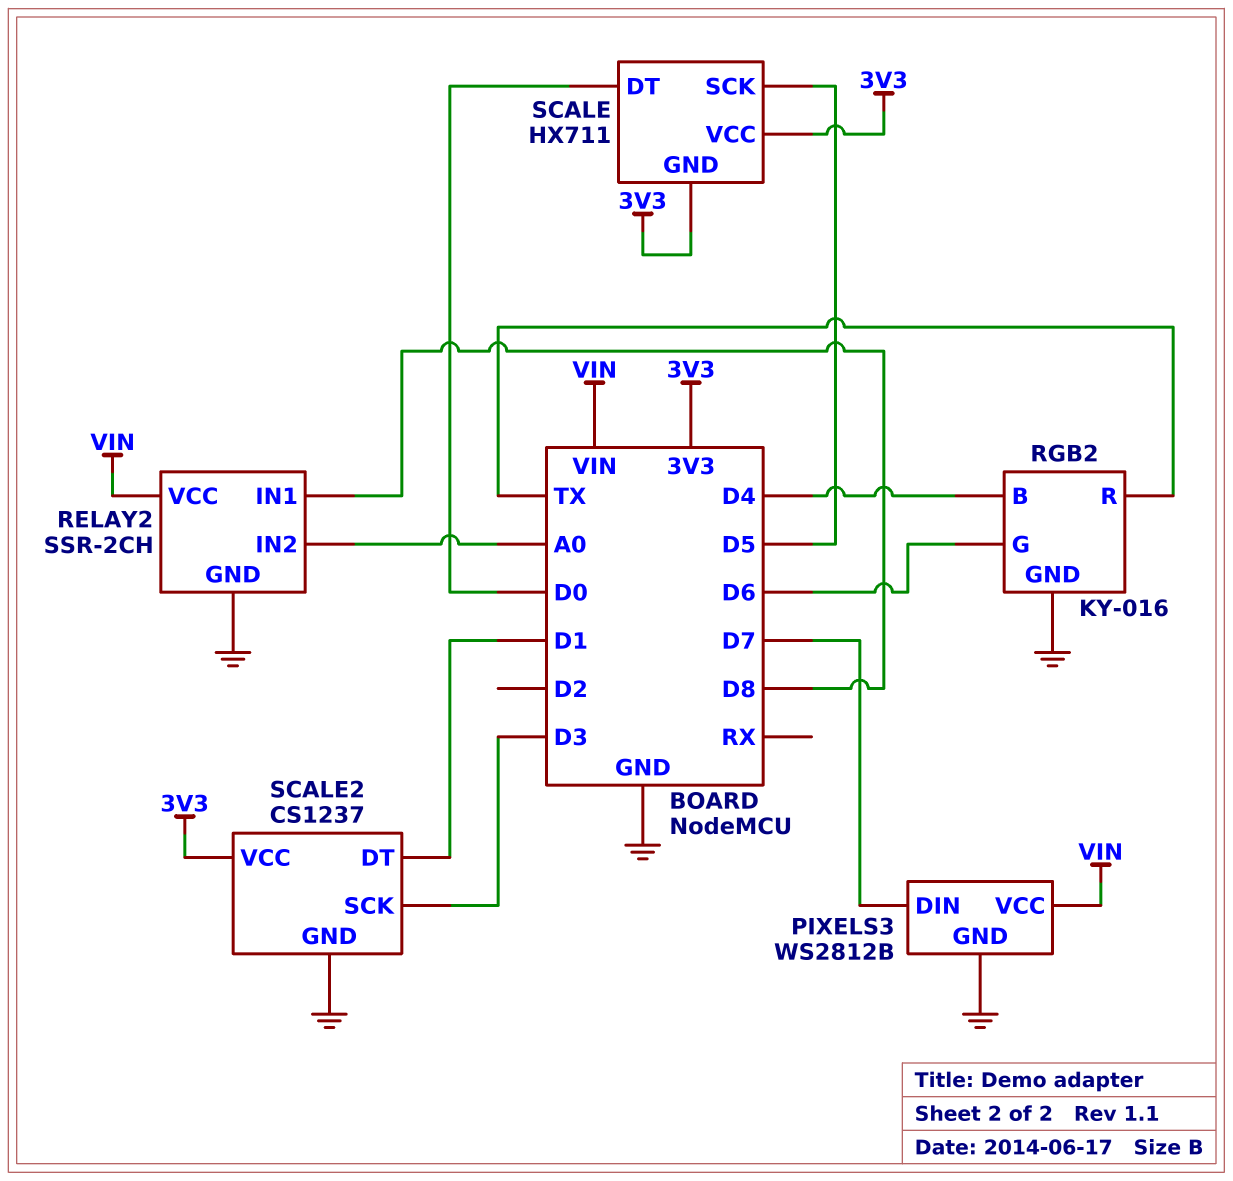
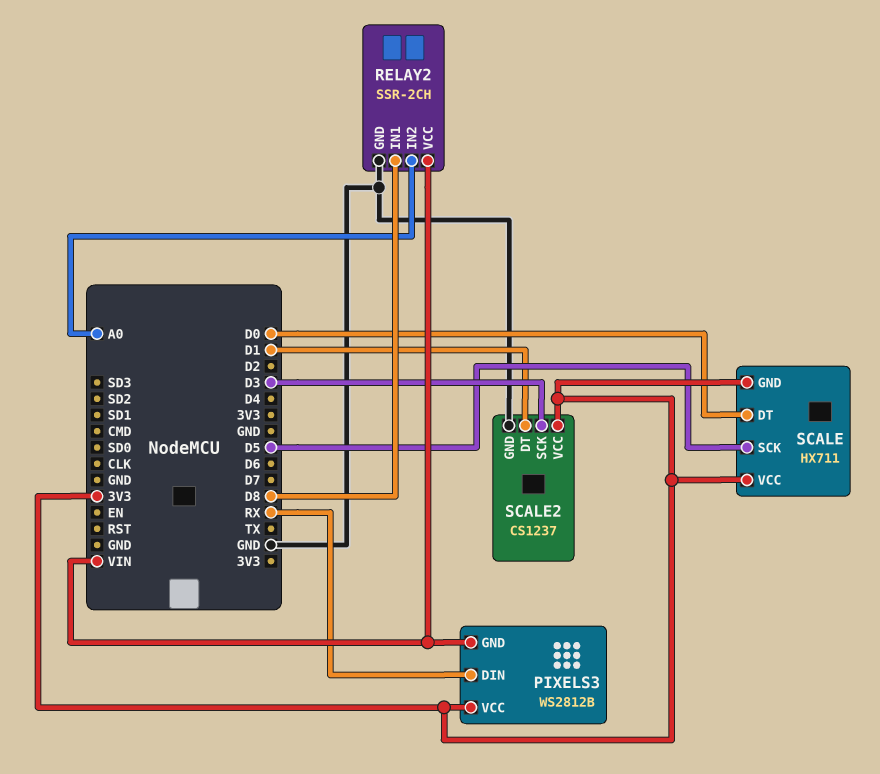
PIXELS3 pin DIN: D7 -> RX
PIXELS3 pin GND: GND -> VIN
PIXELS3 pin VCC: VIN -> 3V3
RGB2: KY-016 -> none
RGB2 pin B: D4 -> none
RGB2 pin G: D6 -> none
RGB2 pin GND: GND -> none
RGB2 pin R: TX -> none

